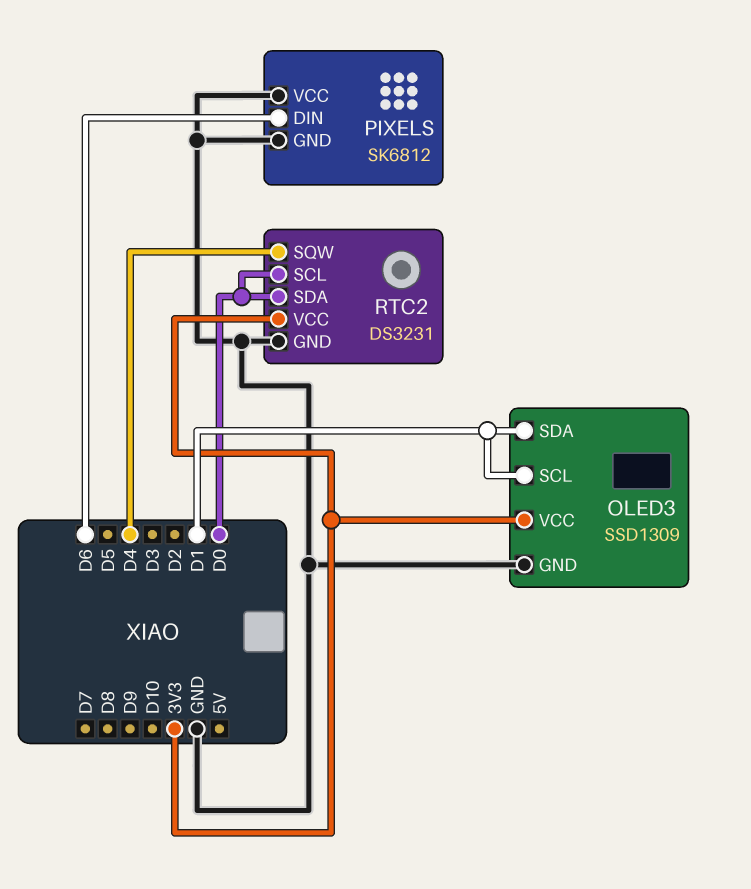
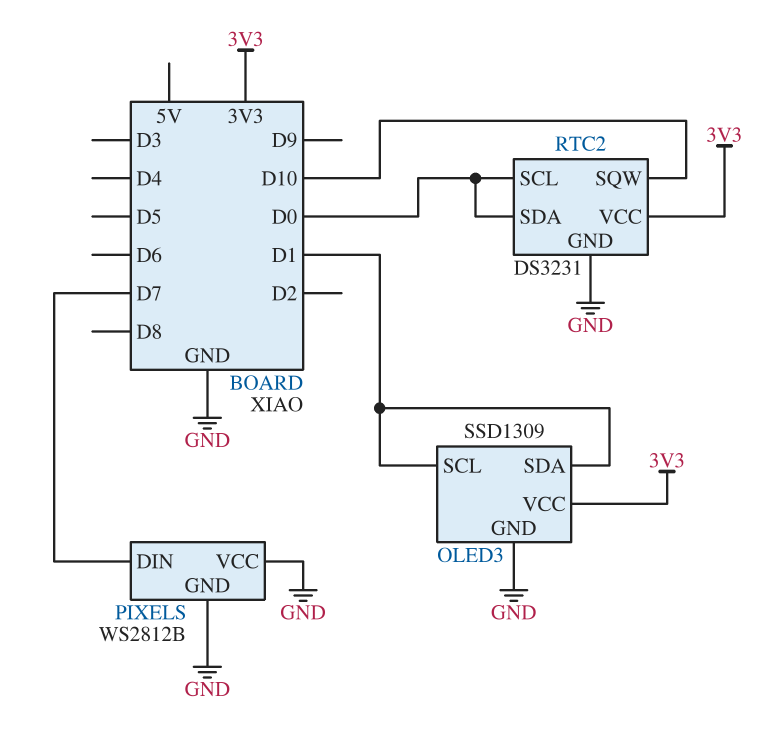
PIXELS: SK6812 -> WS2812B
PIXELS pin DIN: D6 -> D7
RTC2 pin SQW: D4 -> D10

